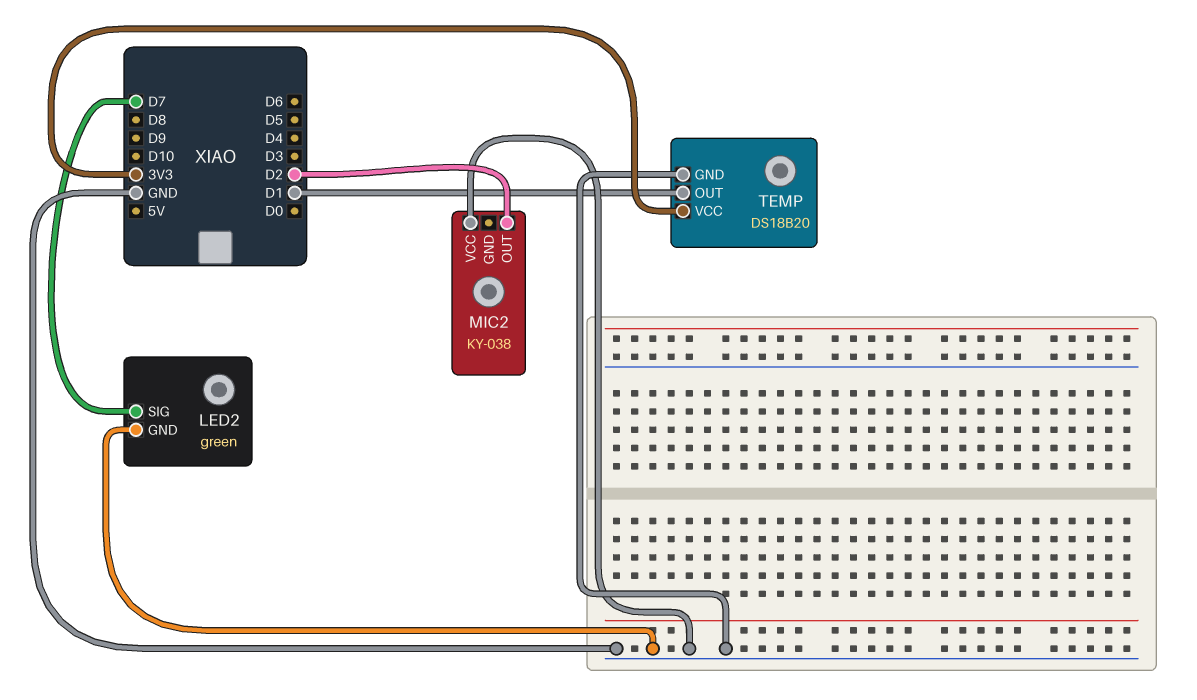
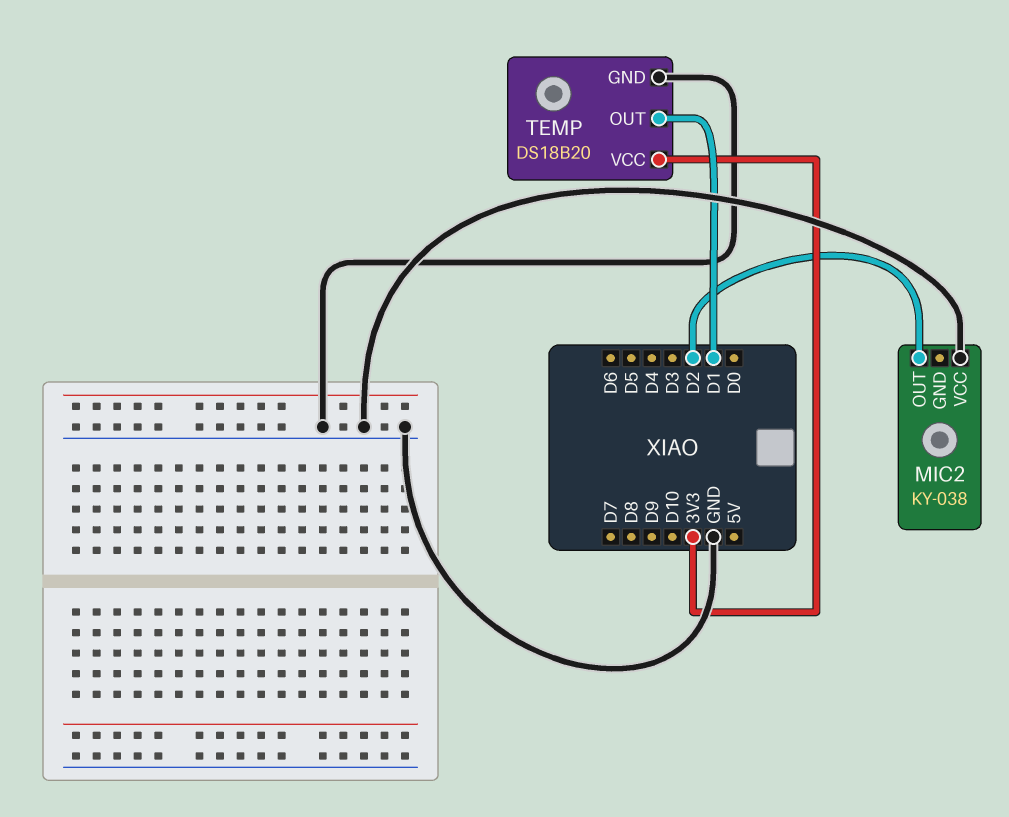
LED2: green -> none
LED2 pin GND: GND -> none
LED2 pin SIG: D7 -> none

